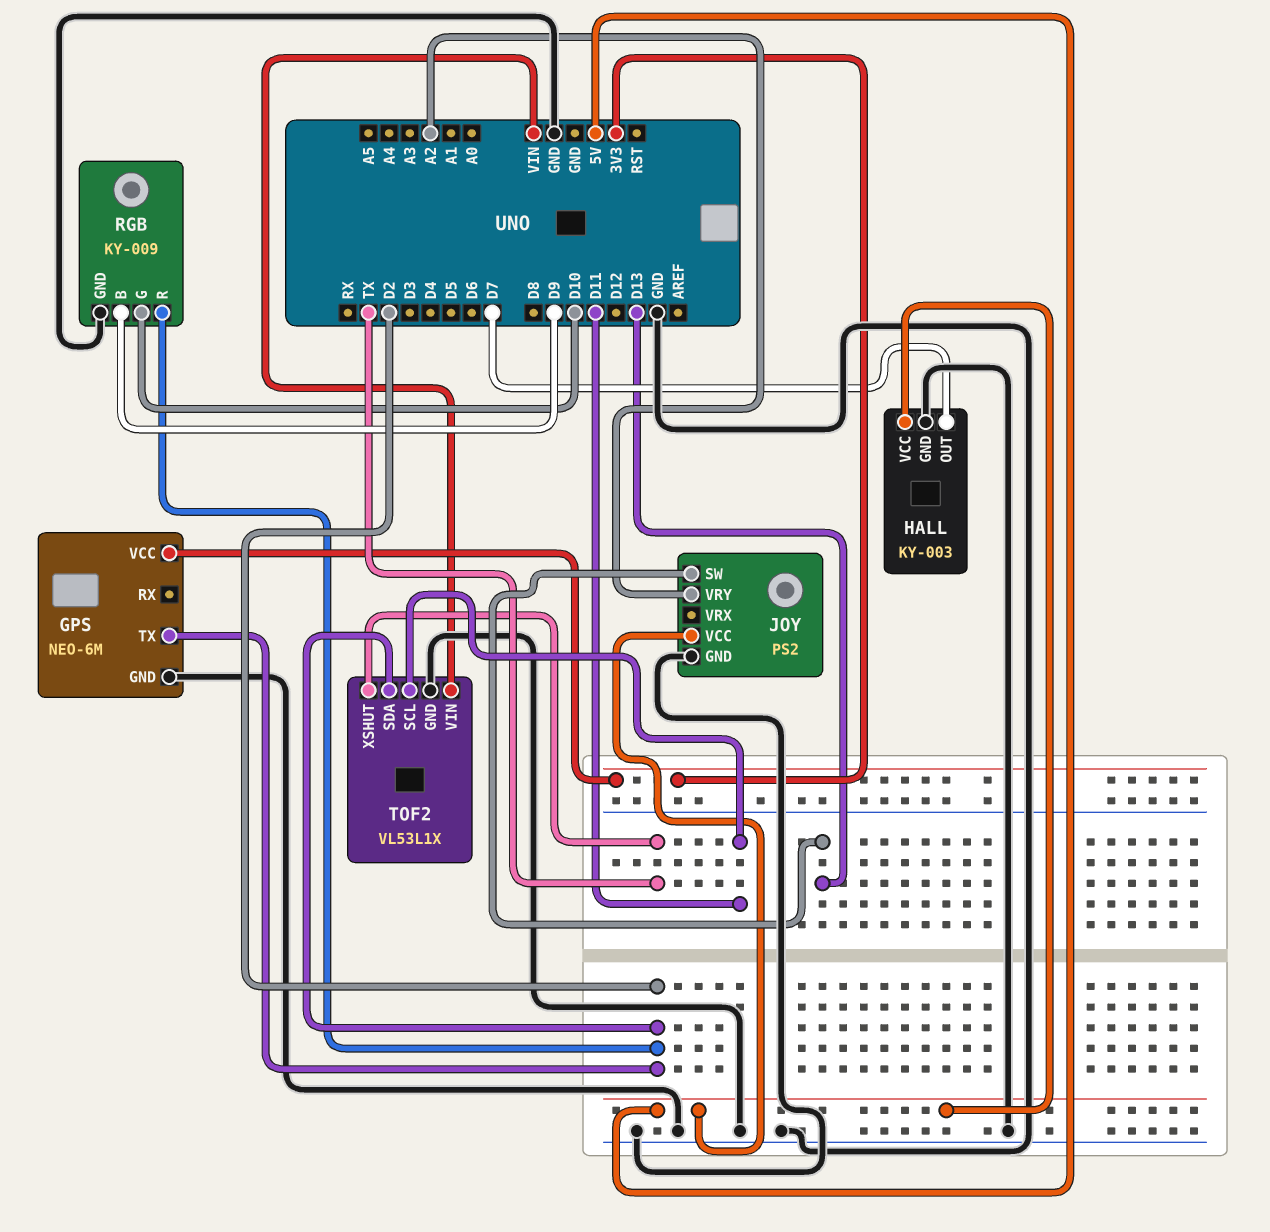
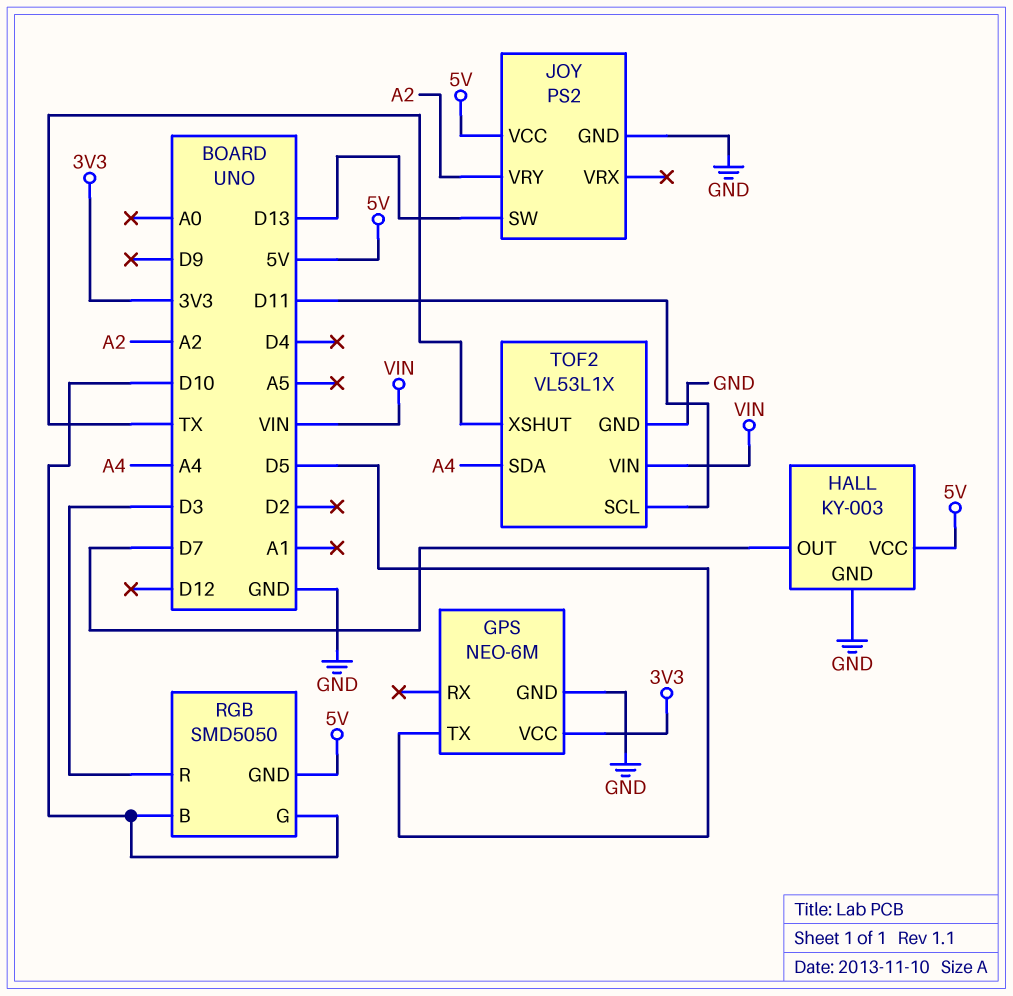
GPS pin TX: D2 -> D5
RGB: KY-009 -> SMD5050
RGB pin B: D9 -> D10
RGB pin GND: GND -> 5V
RGB pin R: D2 -> D3
TOF2 pin SDA: D2 -> A4

